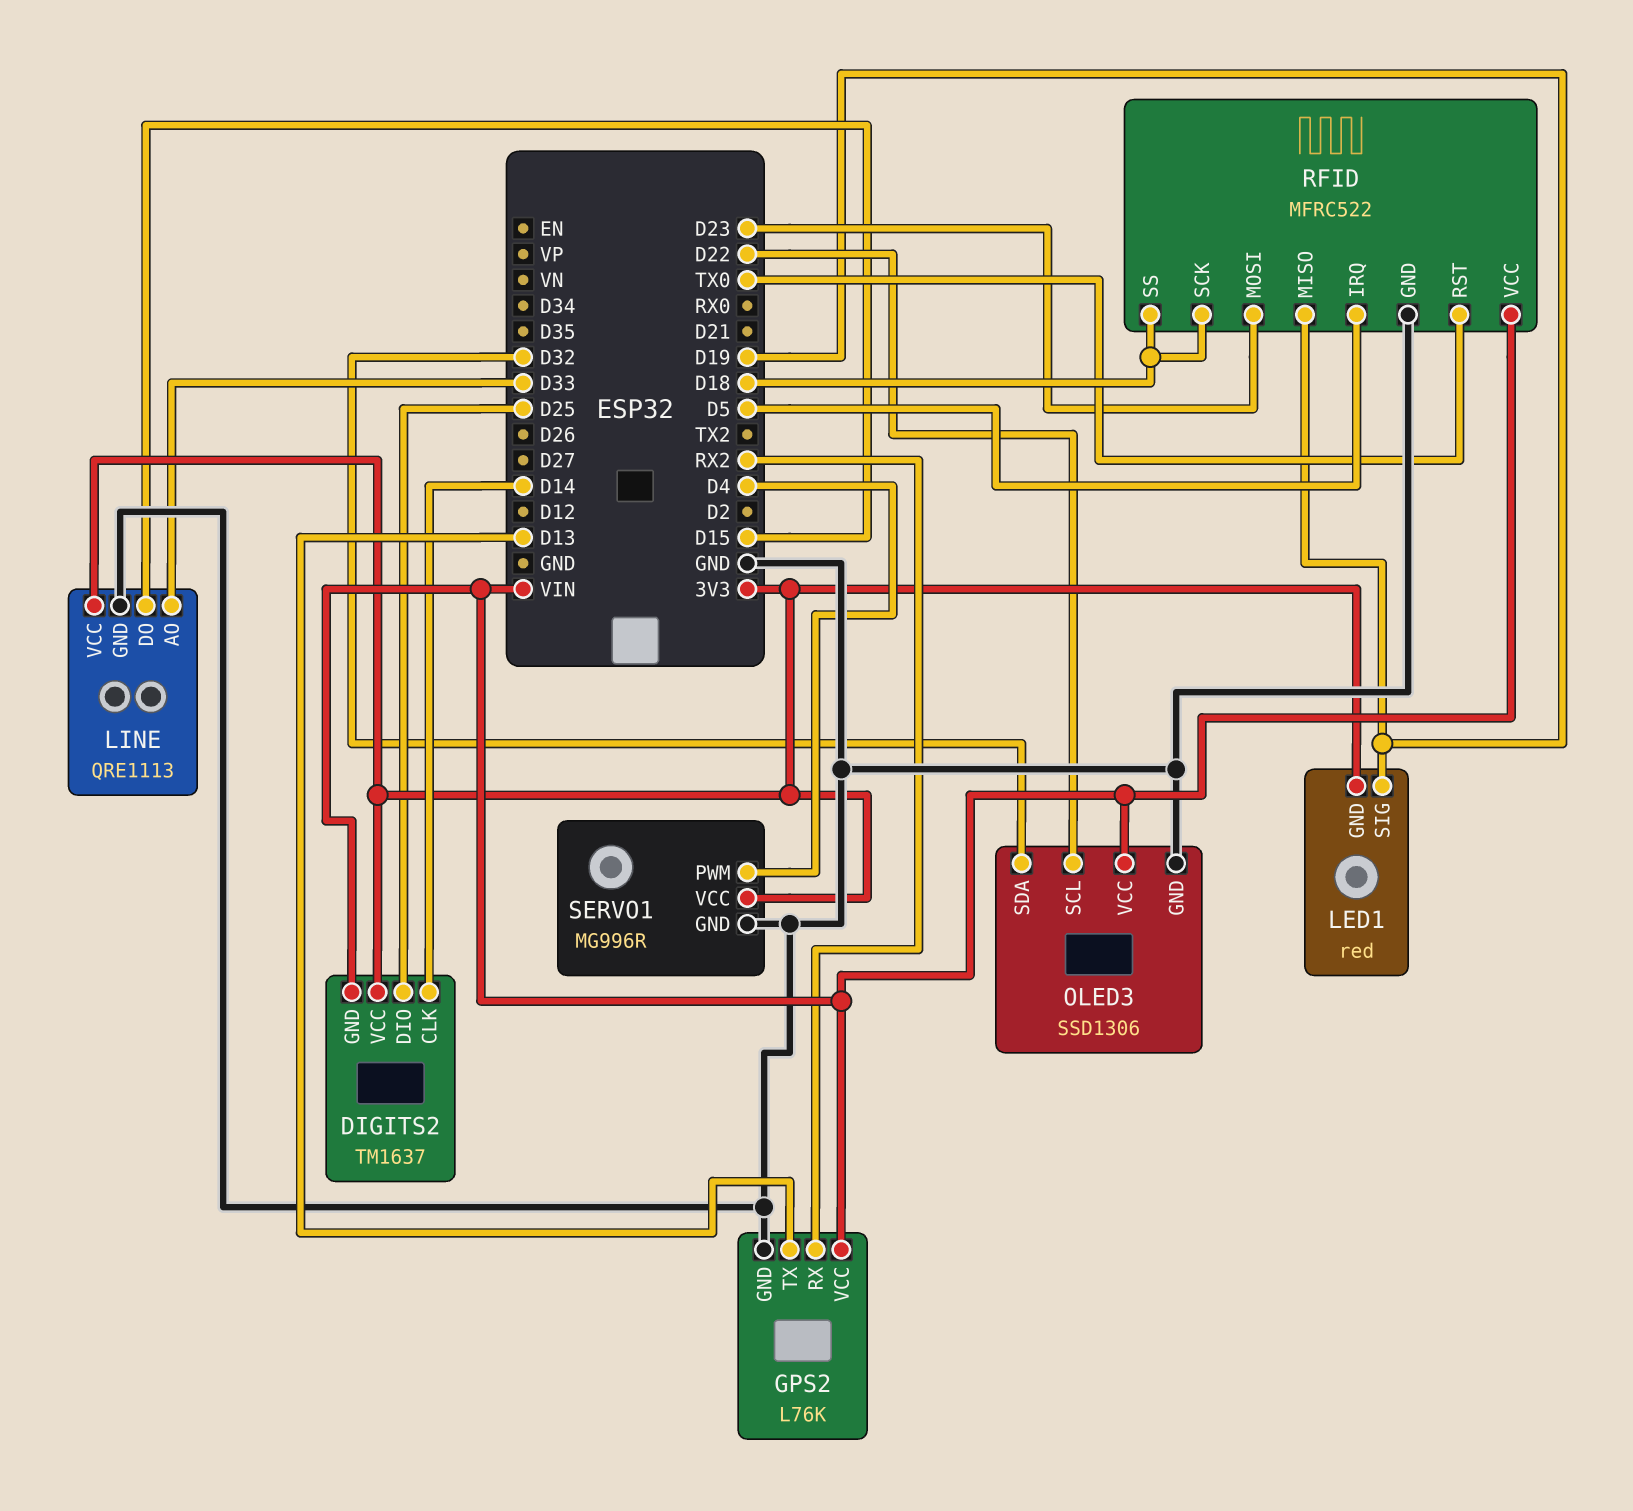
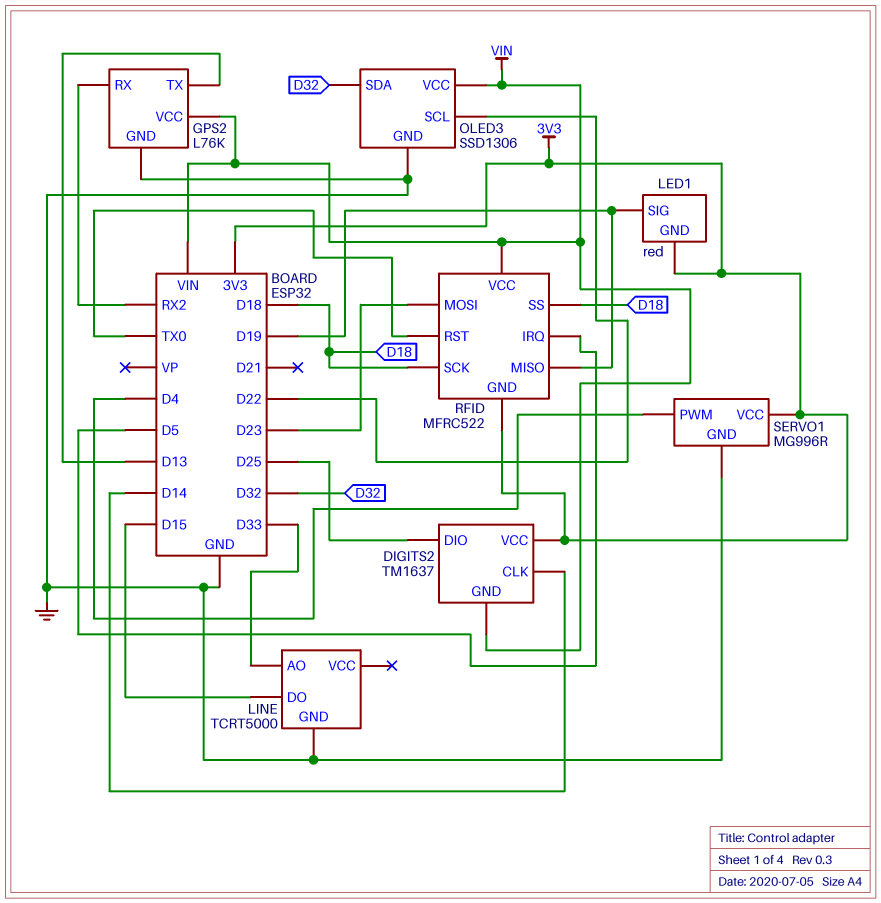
LINE: QRE1113 -> TCRT5000
LINE pin VCC: 3V3 -> none
RFID pin GND: GND -> 3V3

